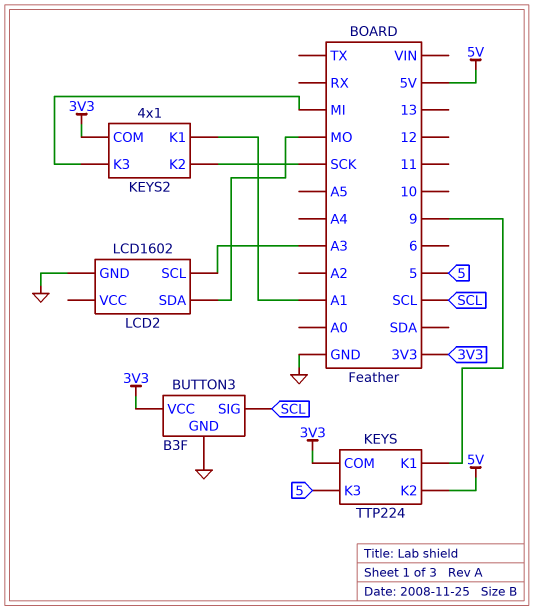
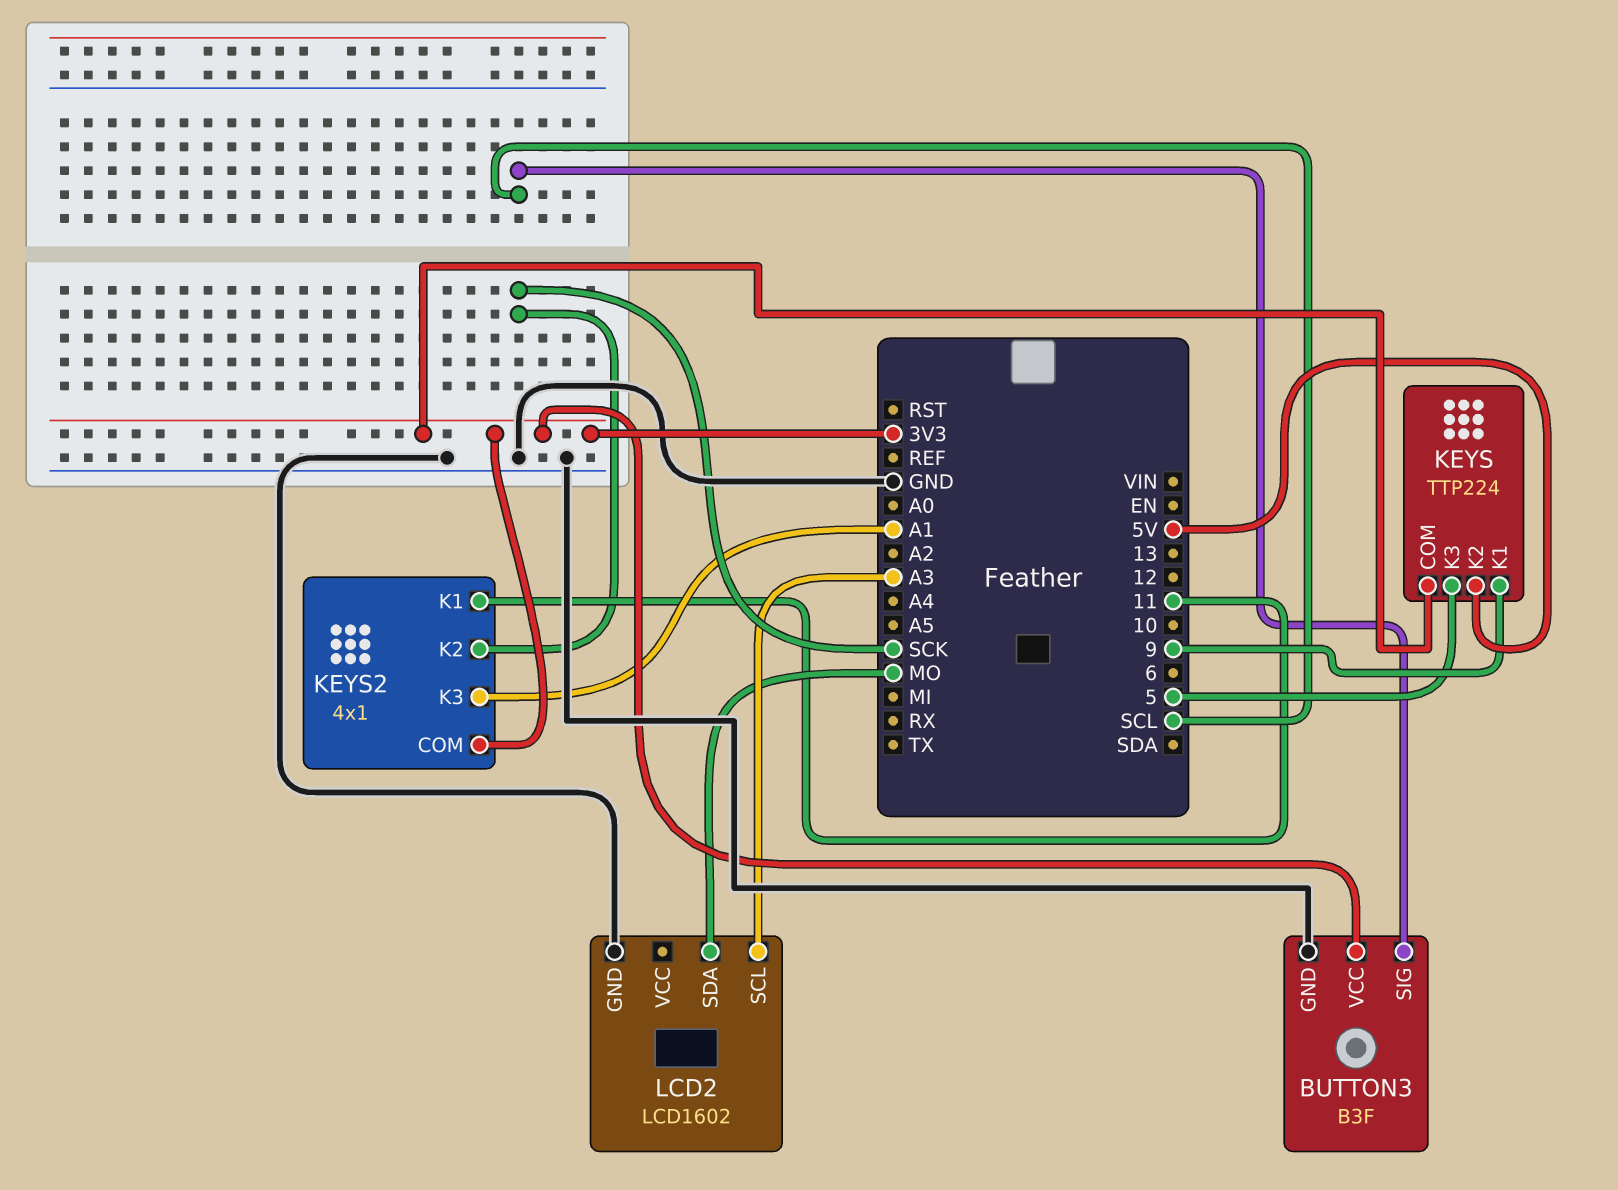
KEYS2 pin K1: A1 -> 11
KEYS2 pin K3: MI -> A1

